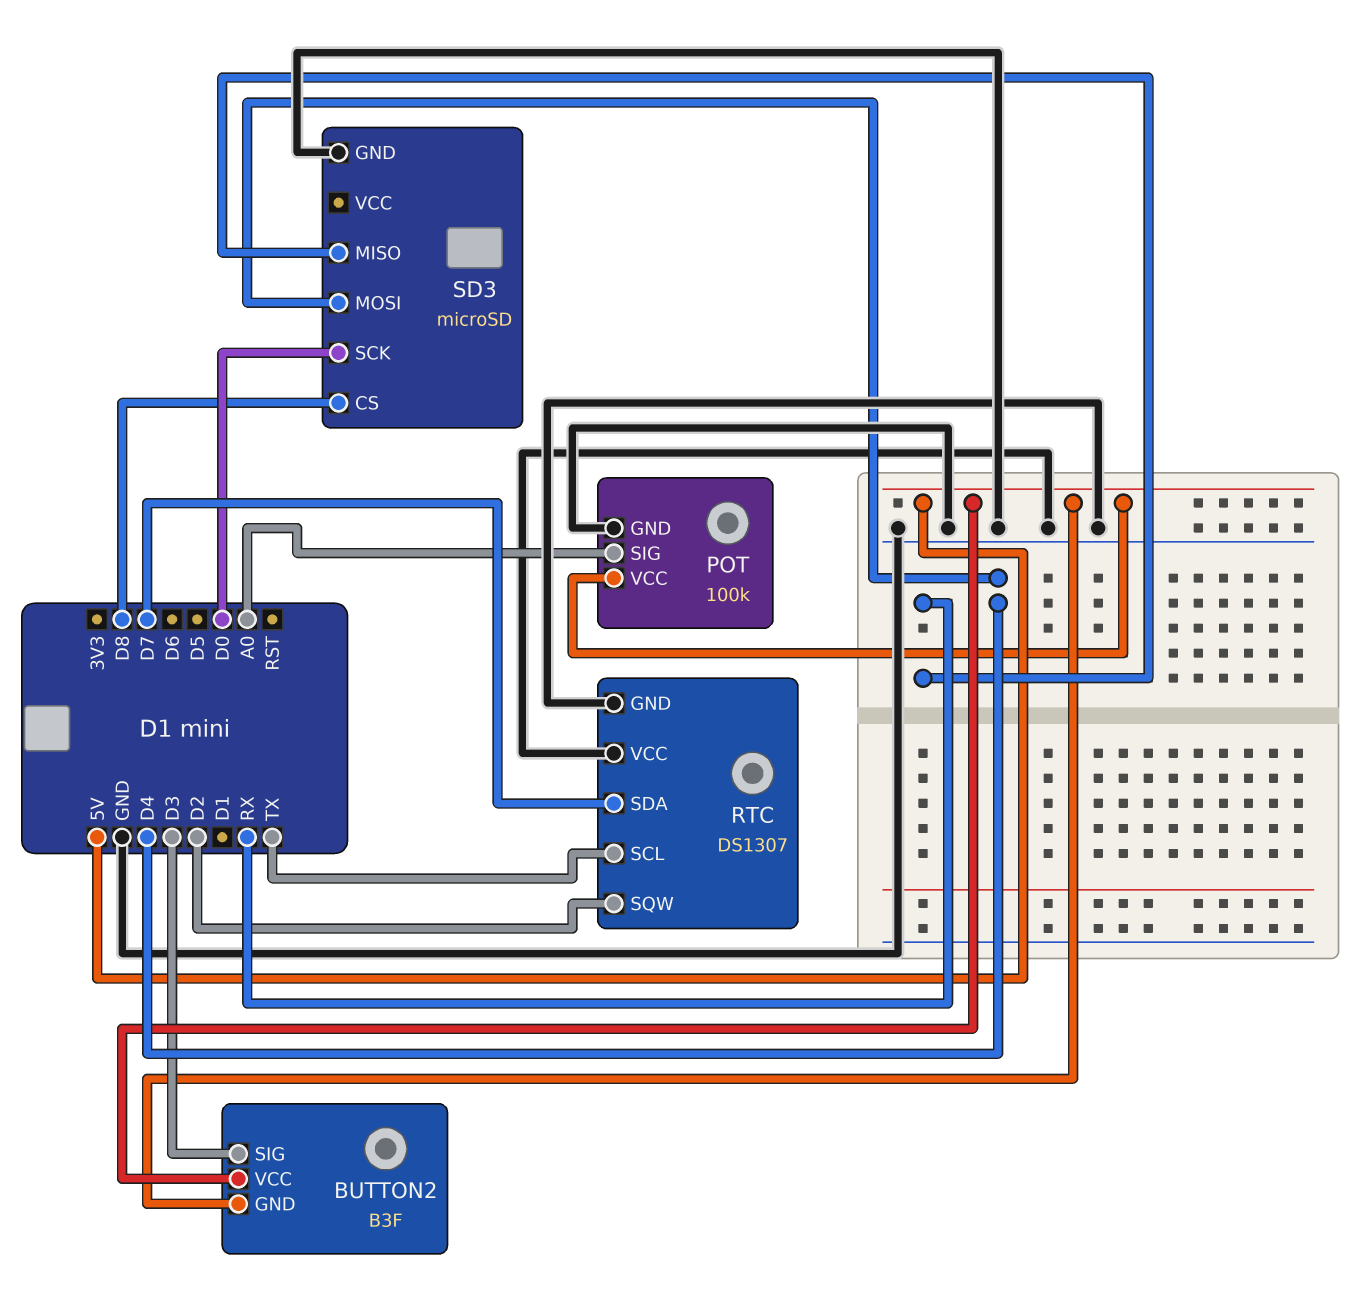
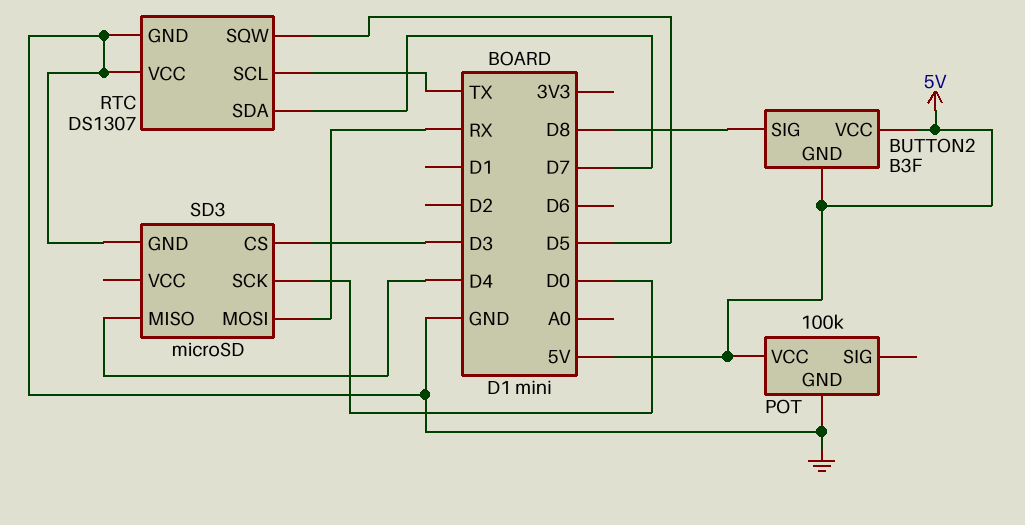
BUTTON2 pin SIG: D3 -> D8
POT pin SIG: A0 -> none
RTC pin SQW: D2 -> D5
SD3 pin CS: D8 -> D3
SD3 pin MISO: RX -> D4
SD3 pin MOSI: D4 -> RX

